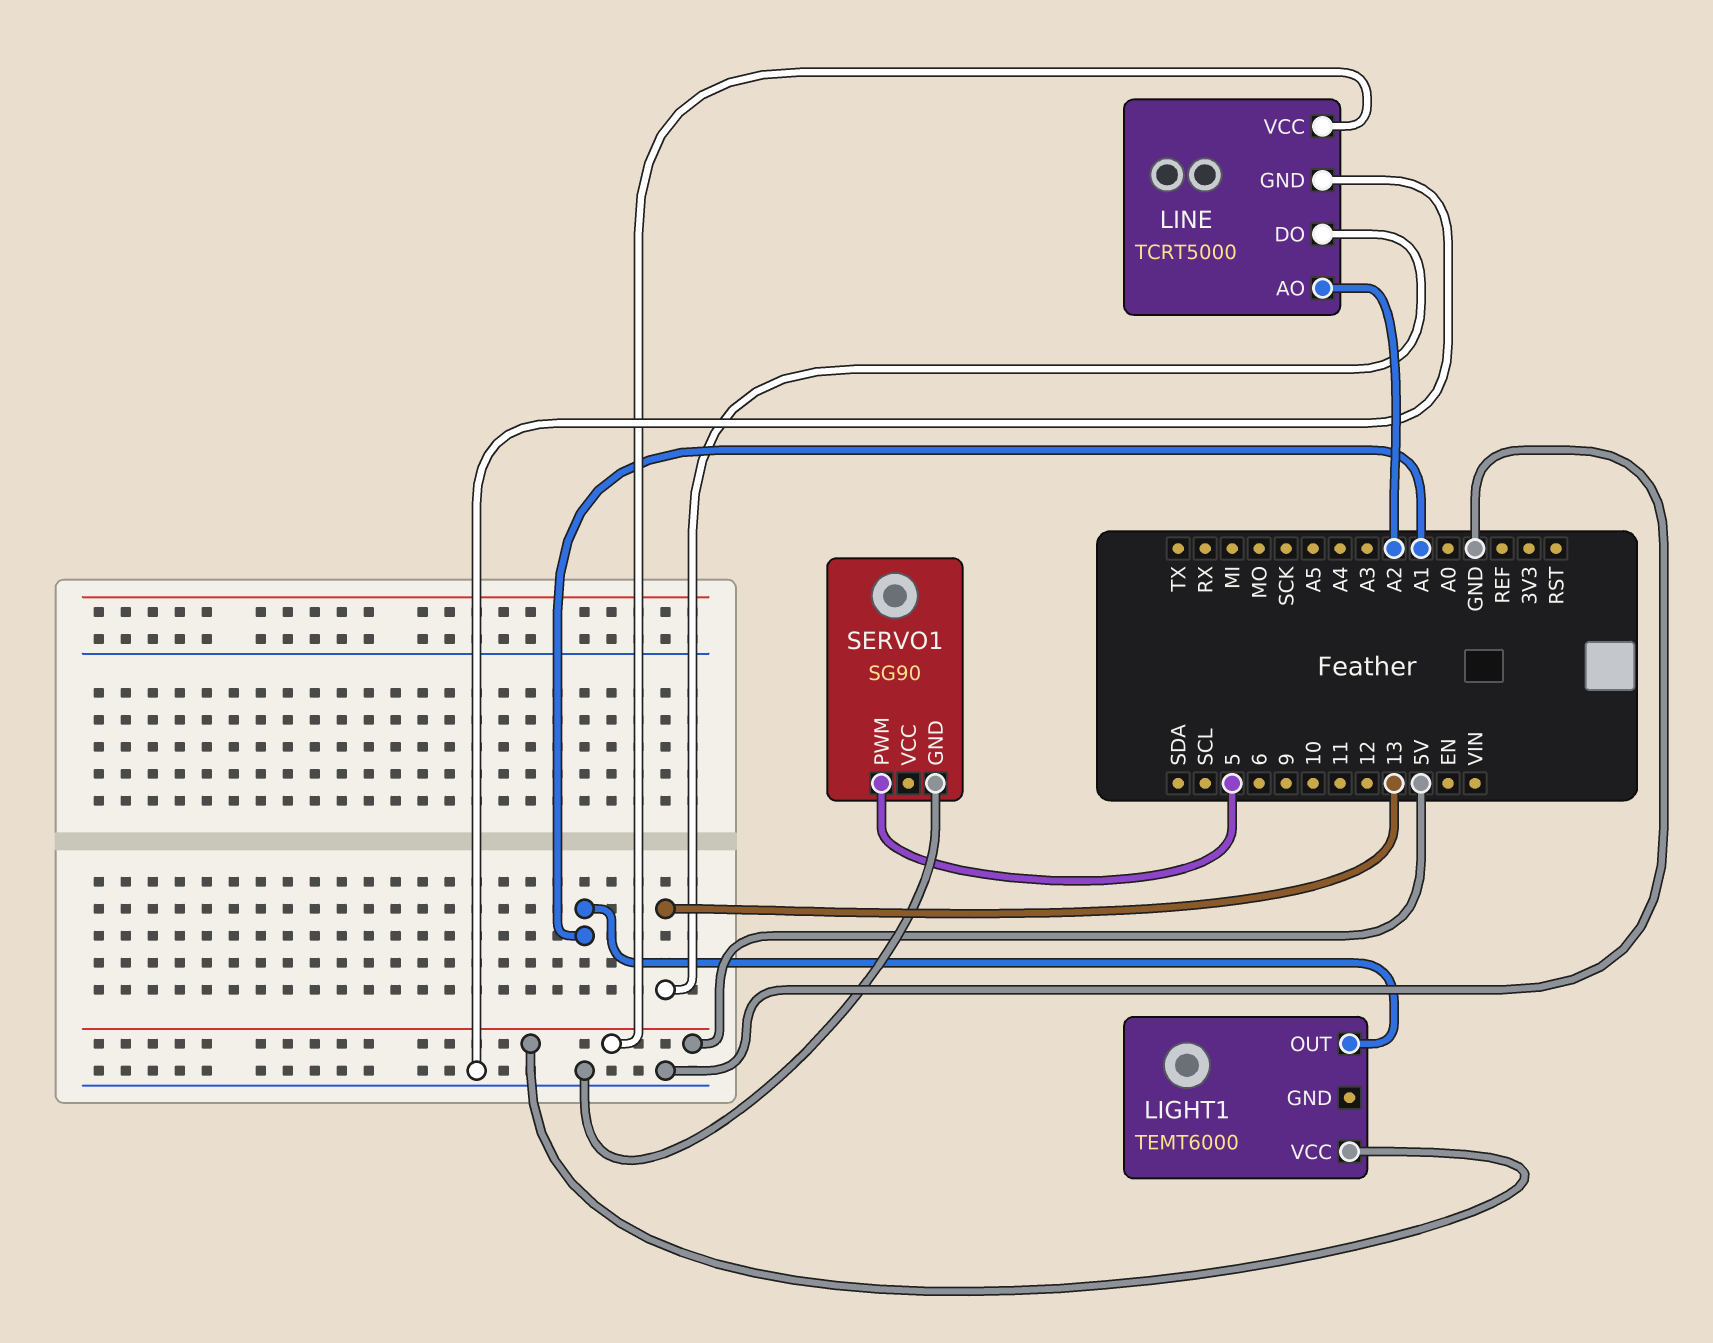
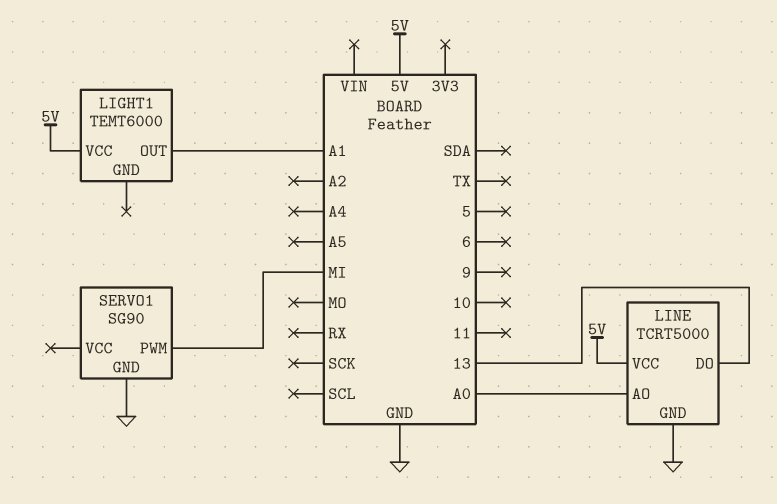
LINE pin AO: A2 -> A0
SERVO1 pin PWM: 5 -> MI

